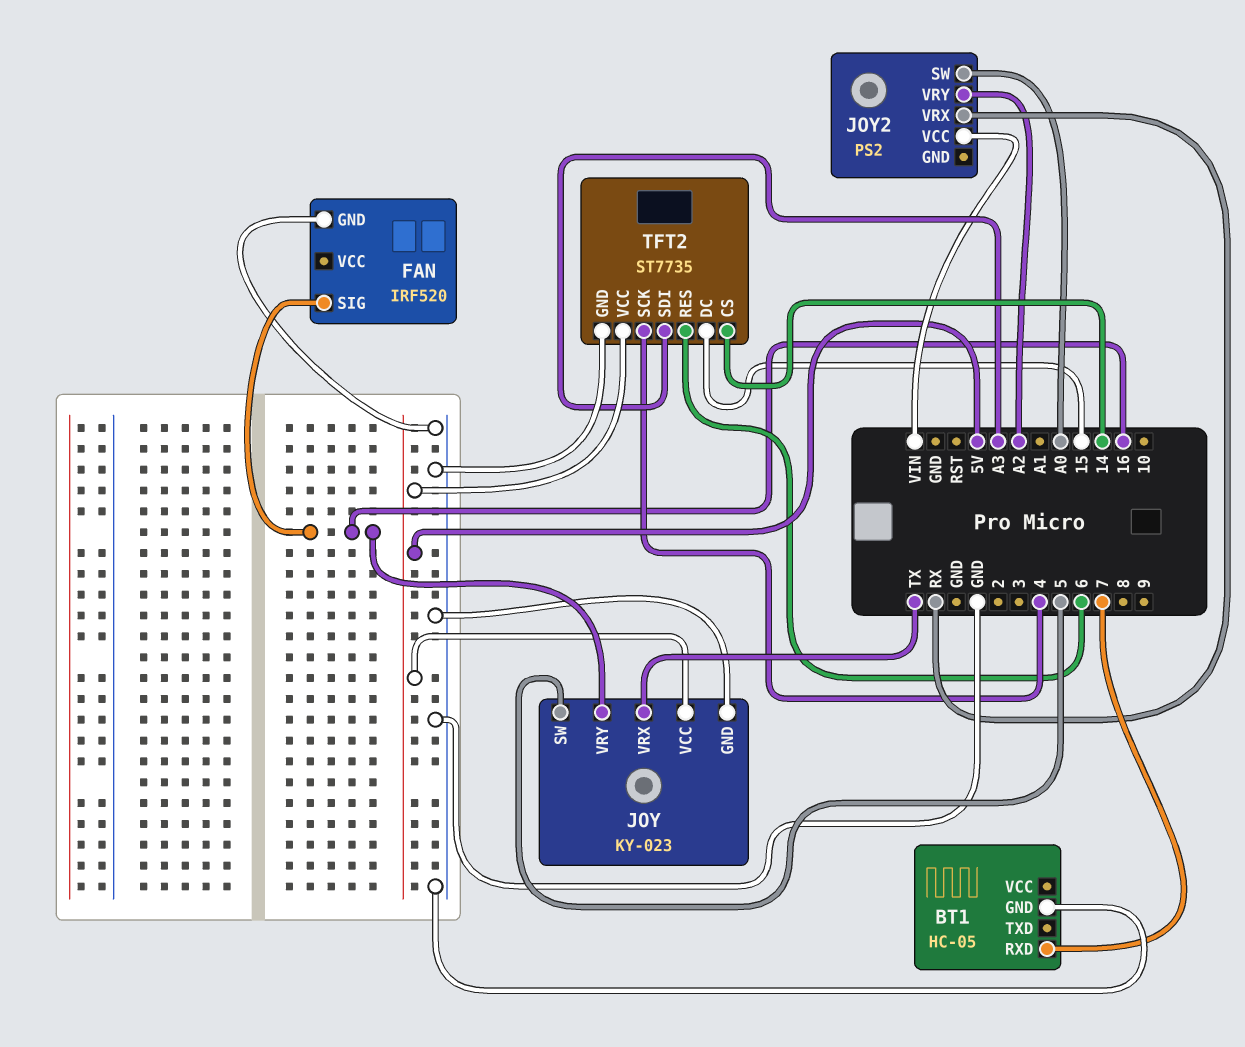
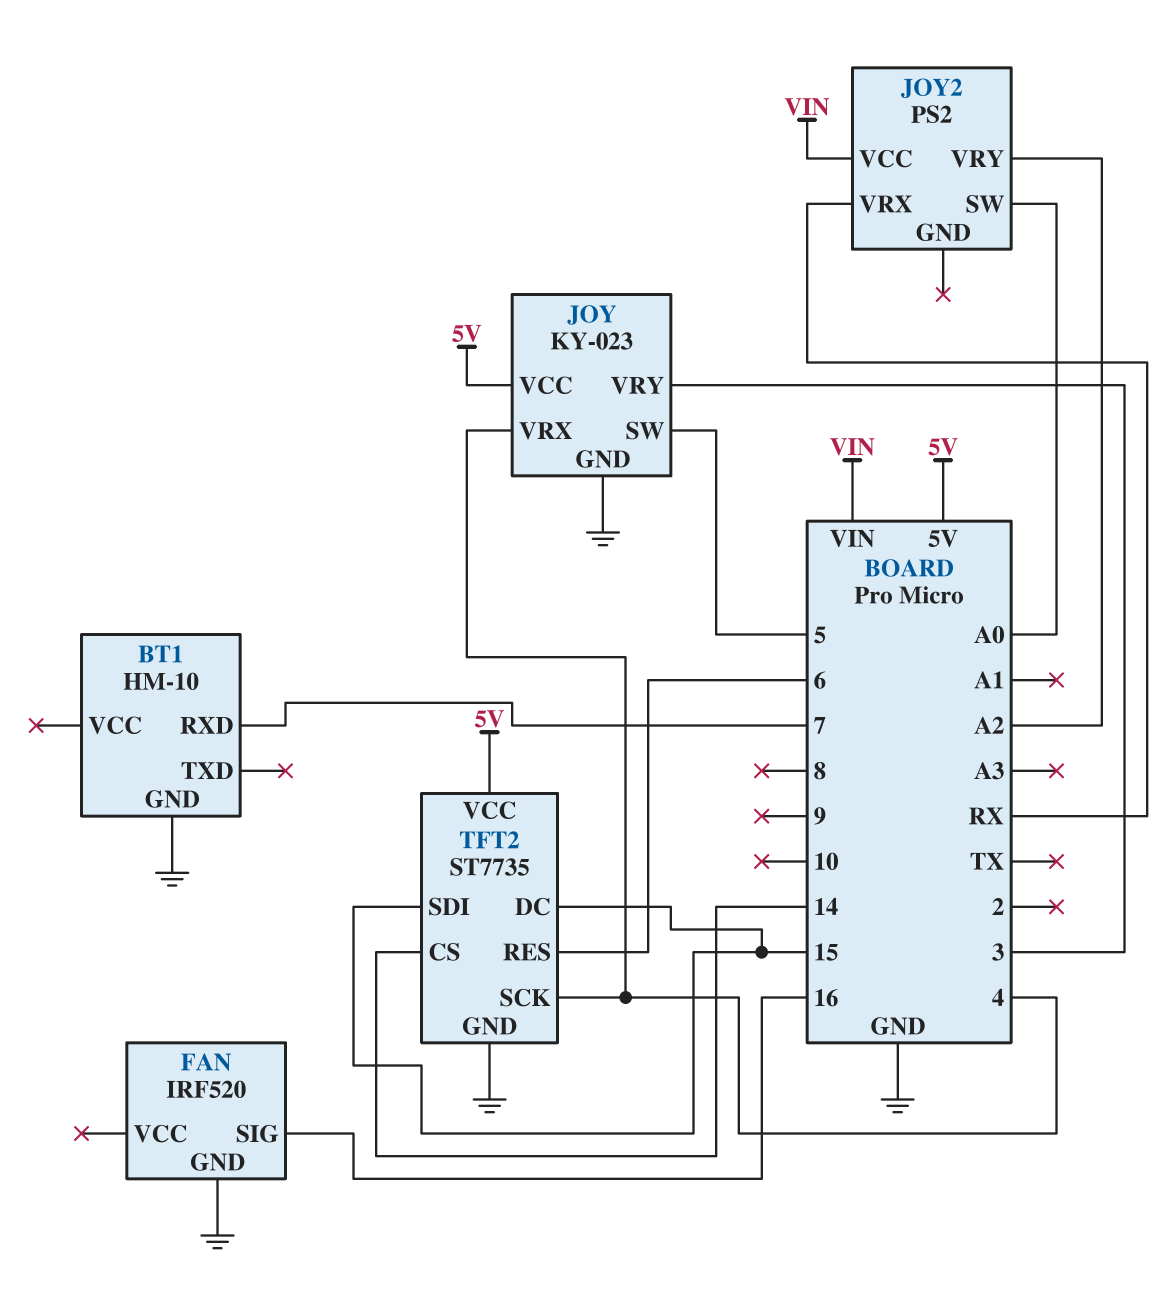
BT1: HC-05 -> HM-10
JOY pin VRX: TX -> 4
JOY pin VRY: 16 -> 3
TFT2 pin SDI: A3 -> 15

